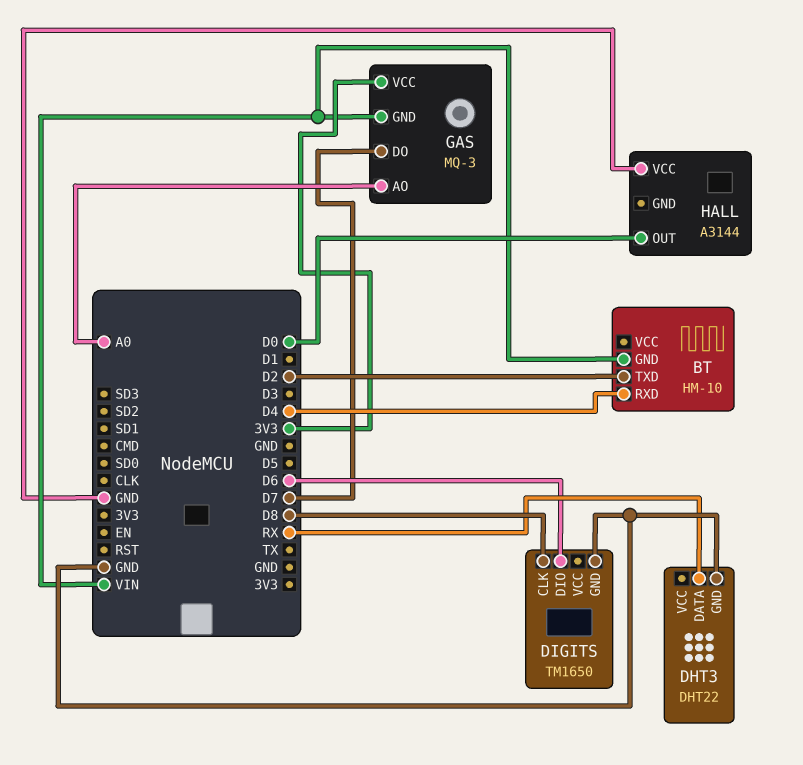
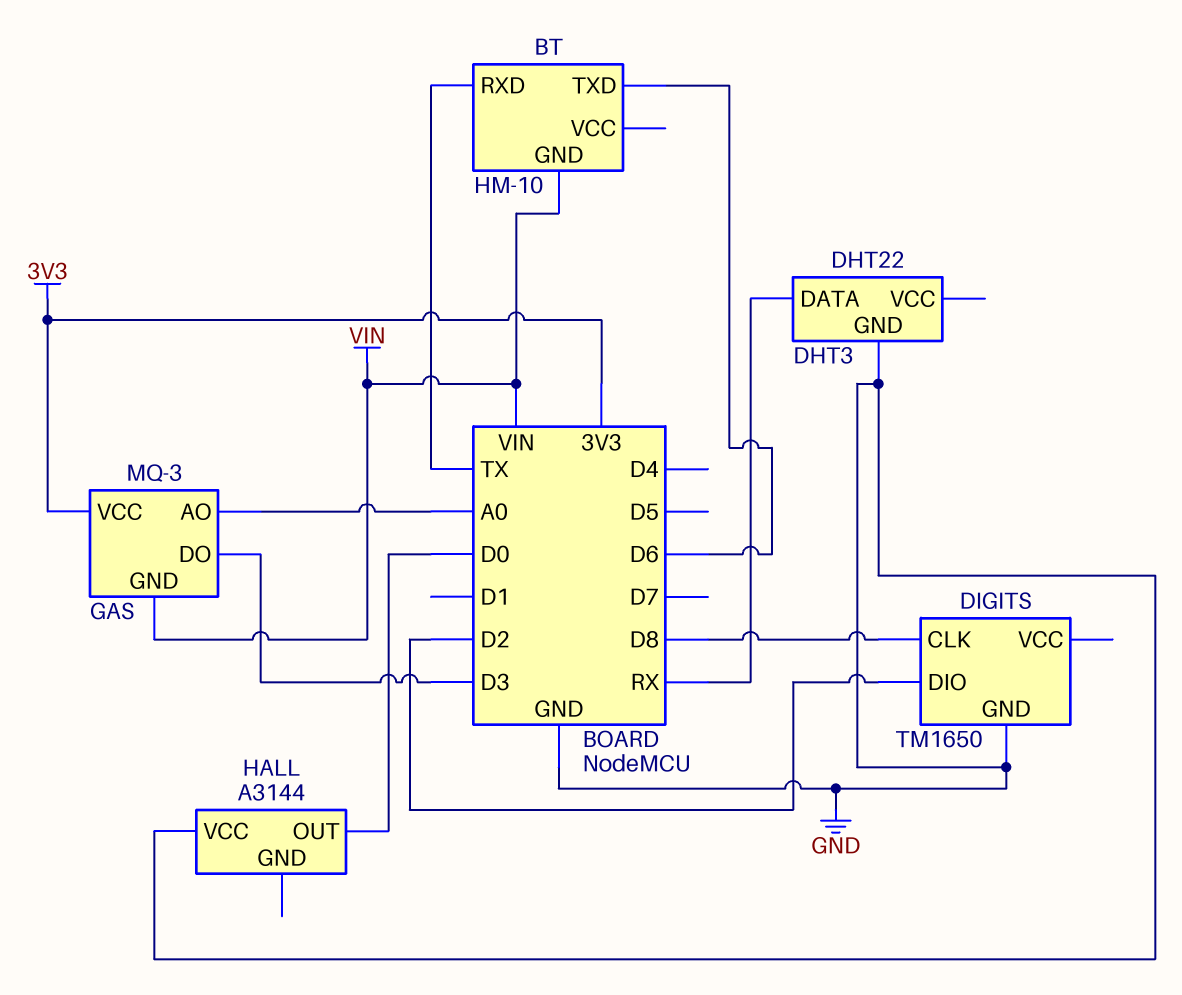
BT pin RXD: D4 -> TX
BT pin TXD: D2 -> D6
DIGITS pin DIO: D6 -> D2
GAS pin DO: D7 -> D3

